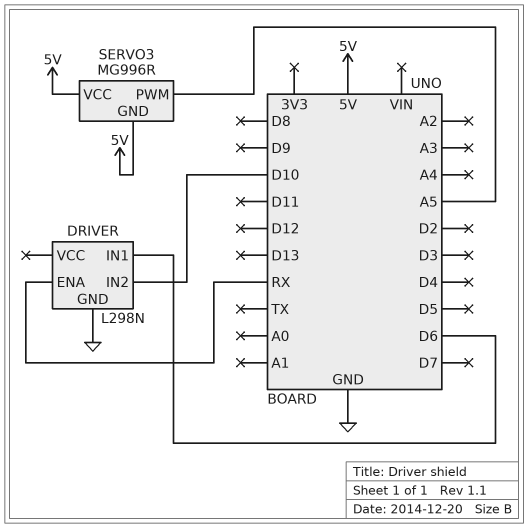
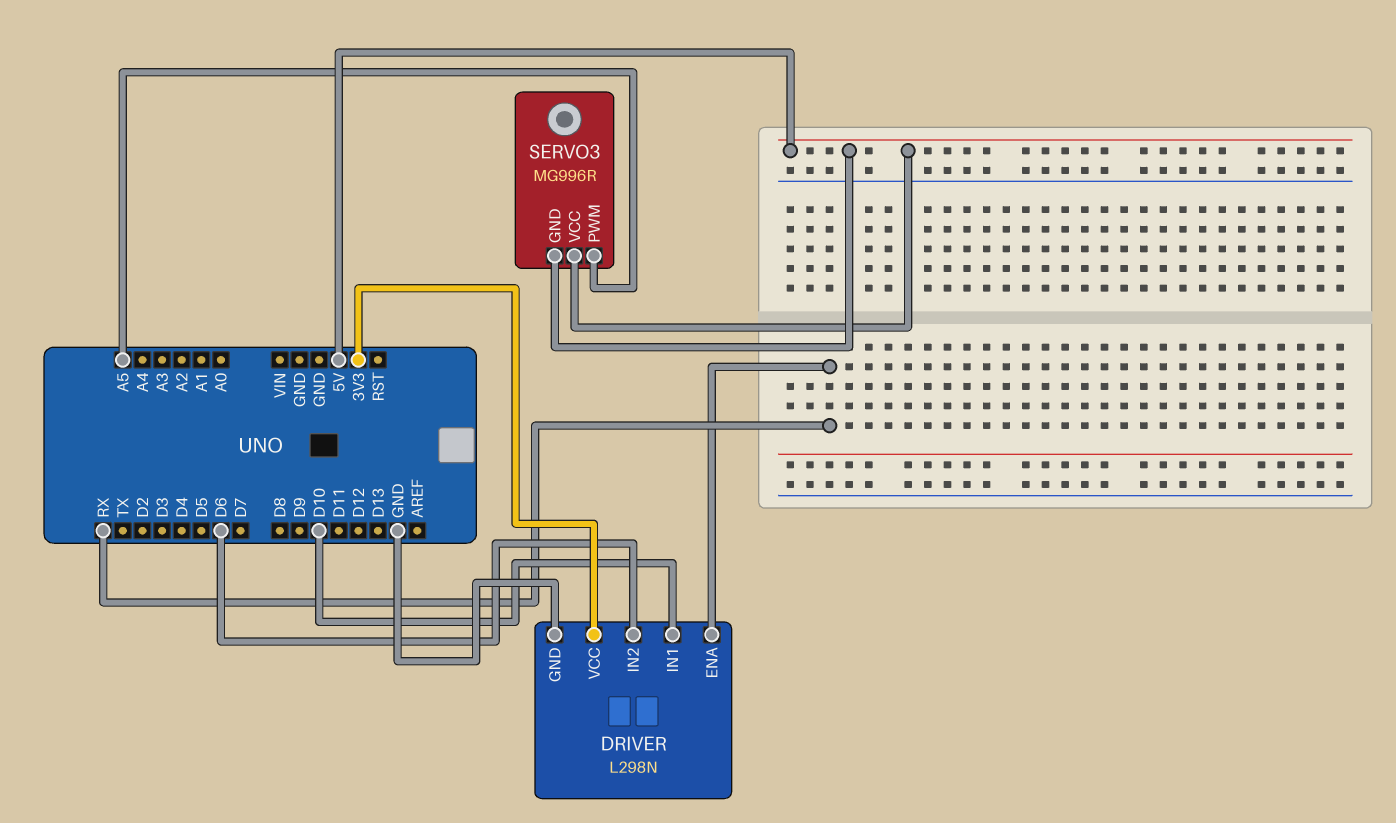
DRIVER pin IN1: D6 -> D10
DRIVER pin IN2: D10 -> D6
DRIVER pin VCC: none -> 3V3

